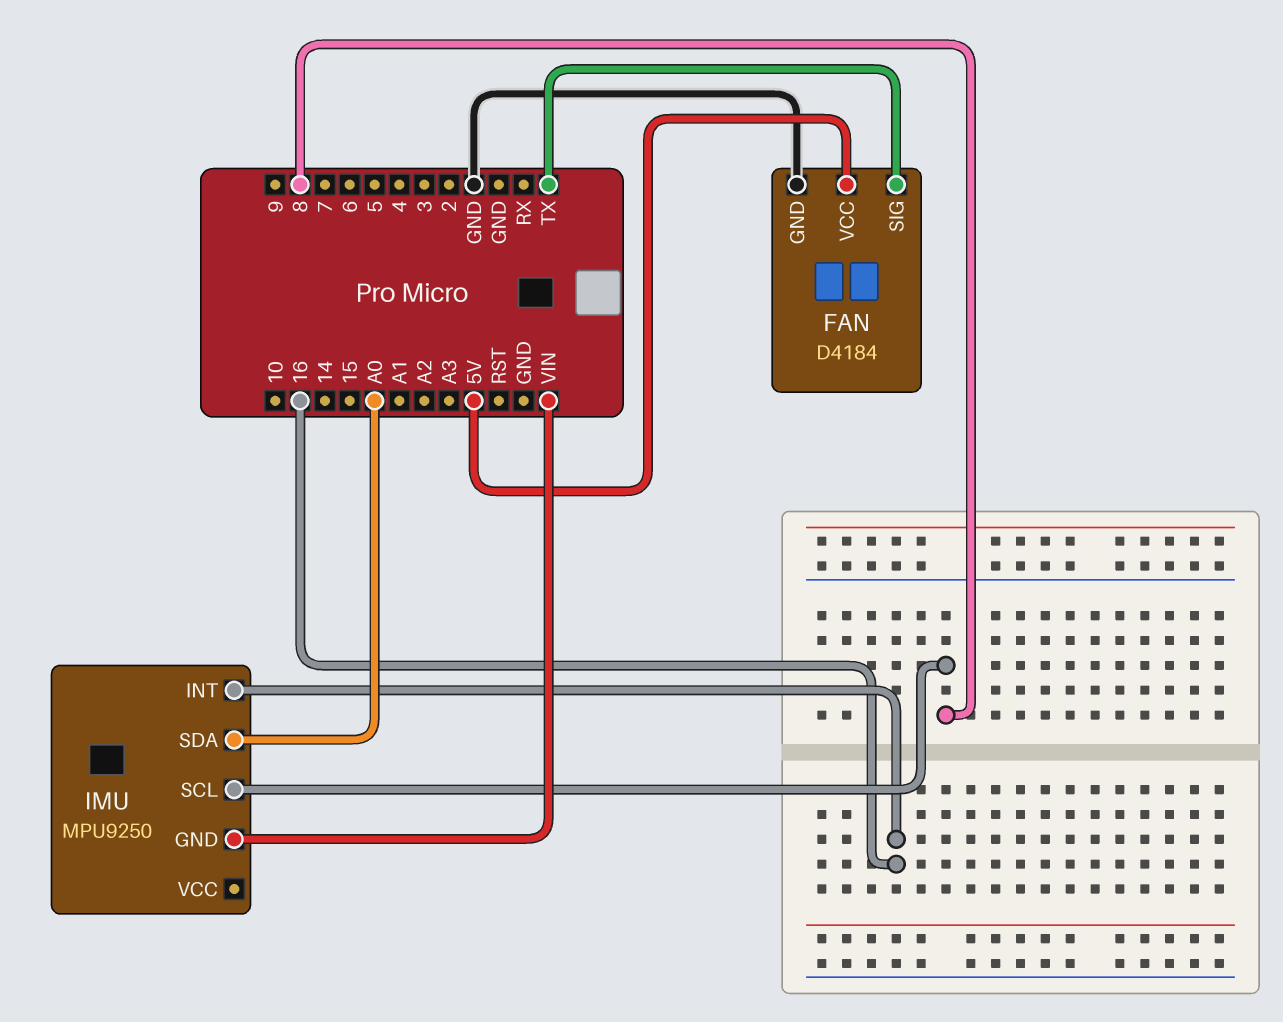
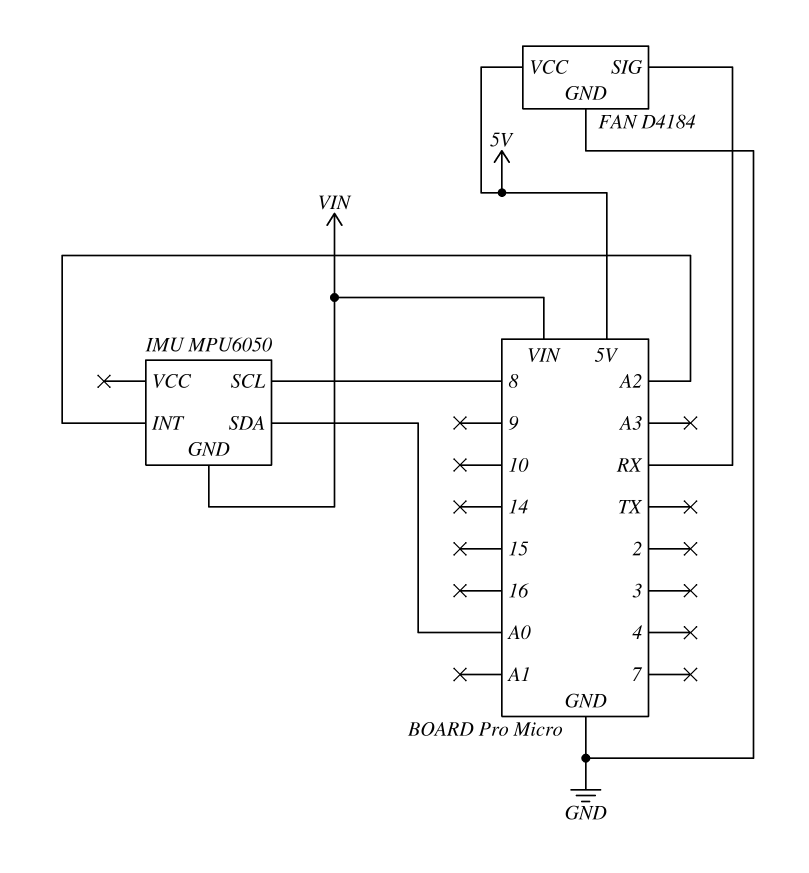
FAN pin SIG: TX -> RX
IMU: MPU9250 -> MPU6050
IMU pin INT: 16 -> A2

